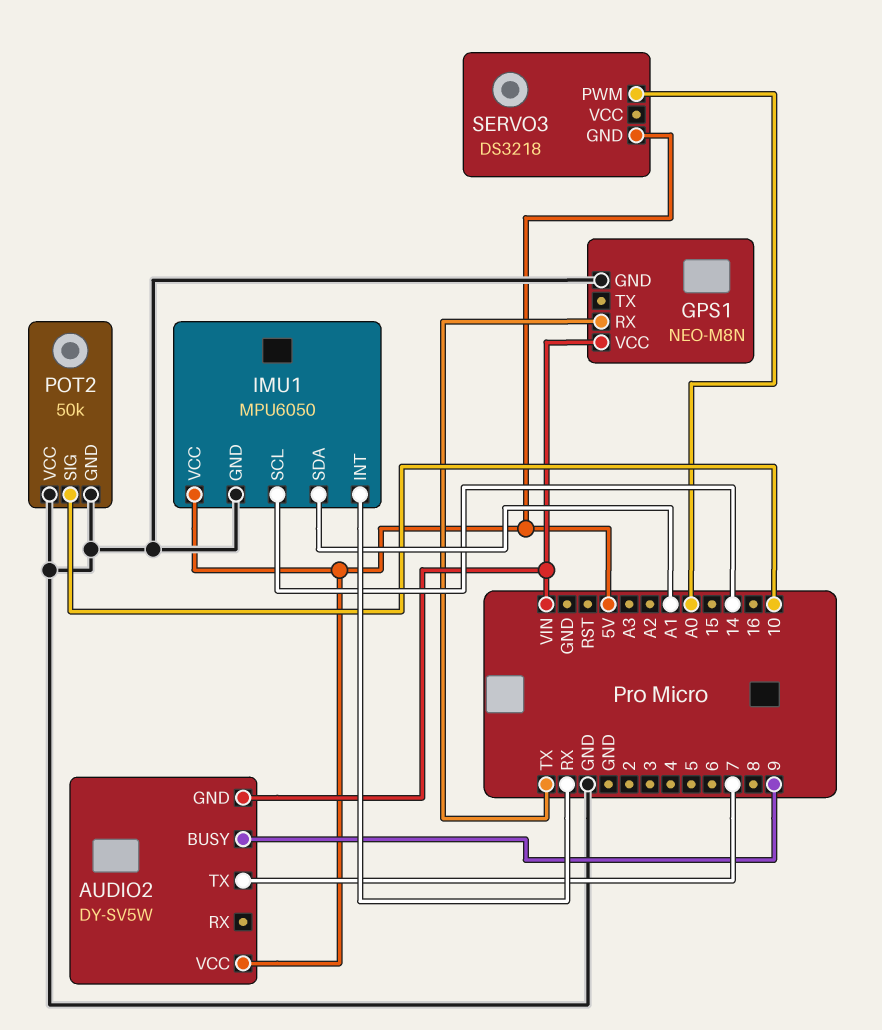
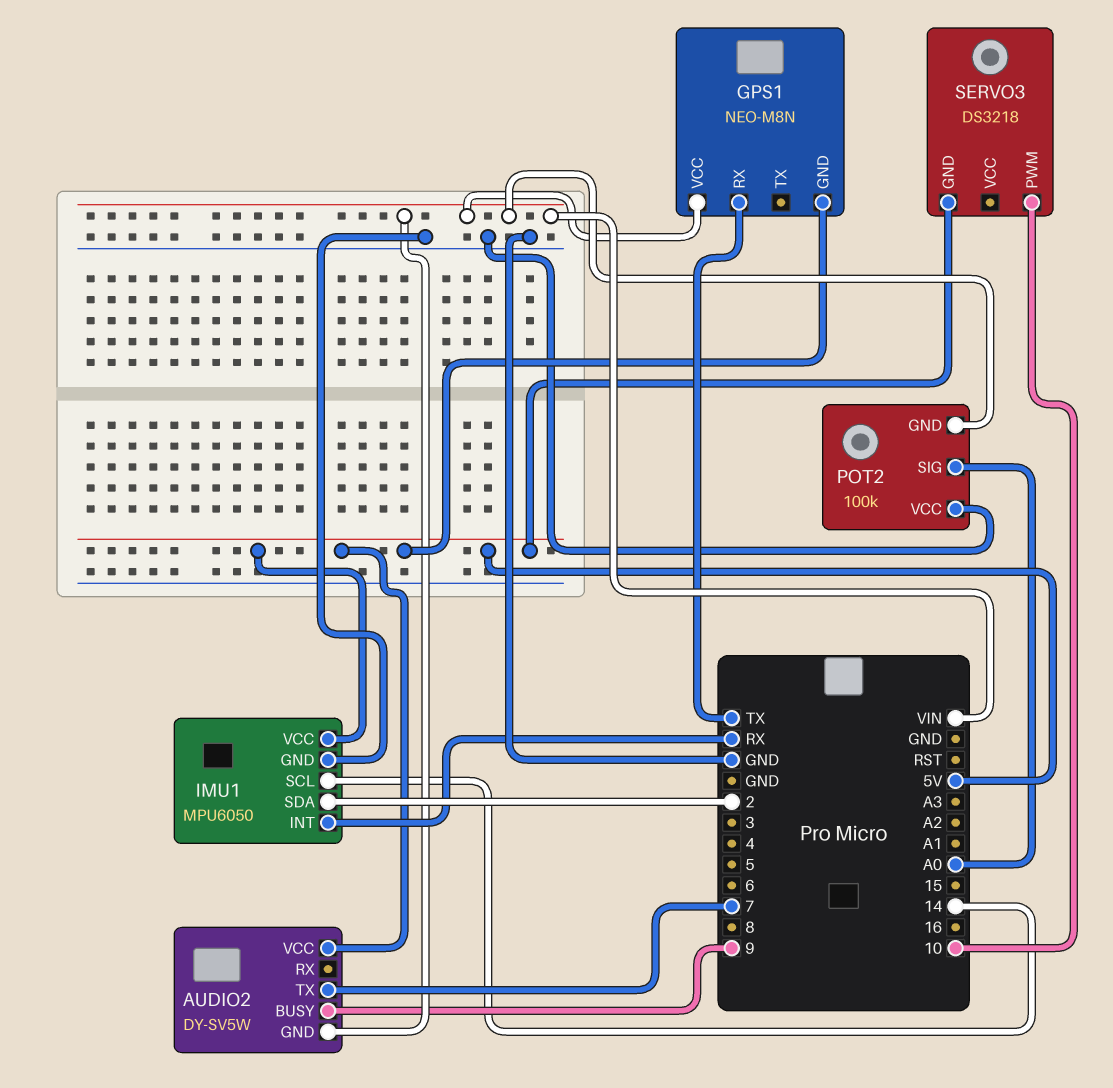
GPS1 pin GND: GND -> 5V
IMU1 pin SDA: A1 -> 2
POT2: 50k -> 100k
POT2 pin GND: GND -> VIN
POT2 pin SIG: 10 -> A0
SERVO3 pin PWM: A0 -> 10

